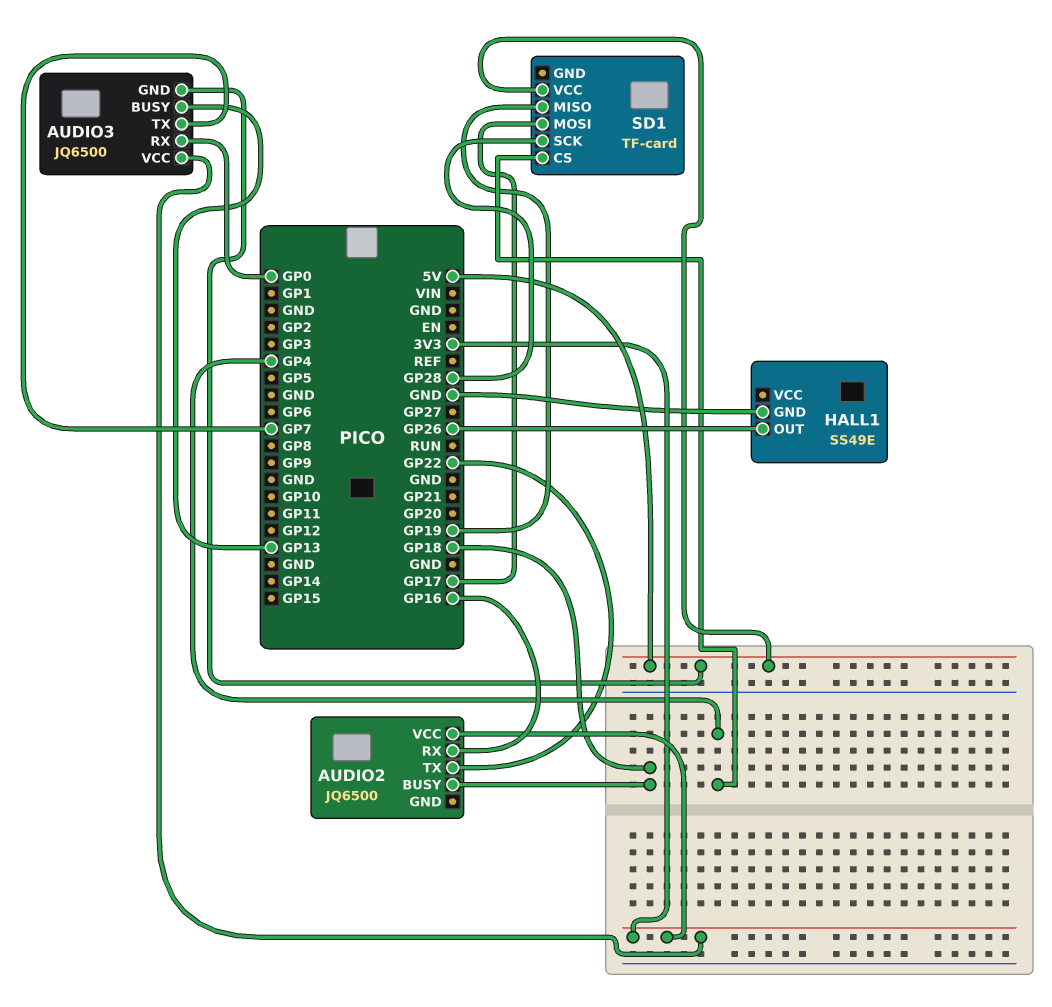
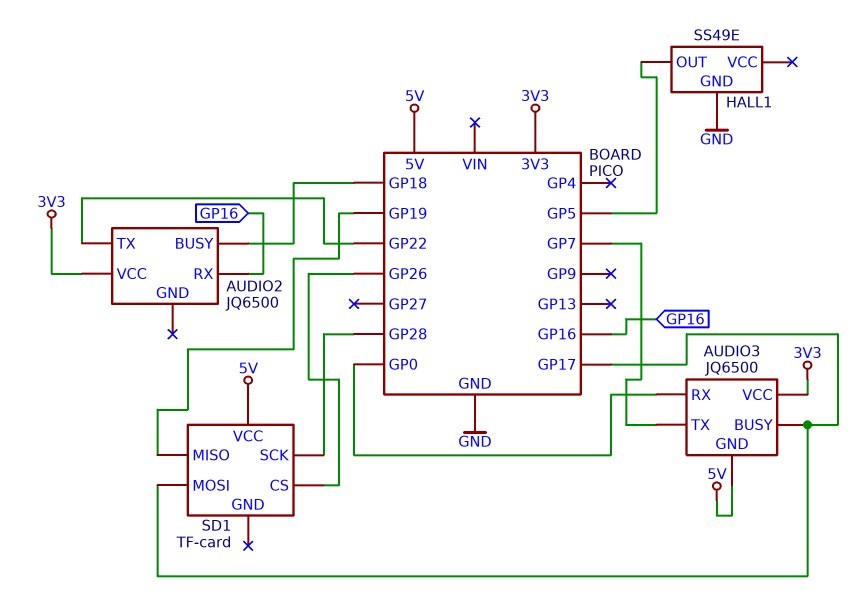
AUDIO3 pin BUSY: GP13 -> GP17
HALL1 pin OUT: GP26 -> GP5
SD1 pin CS: GP4 -> GP26

